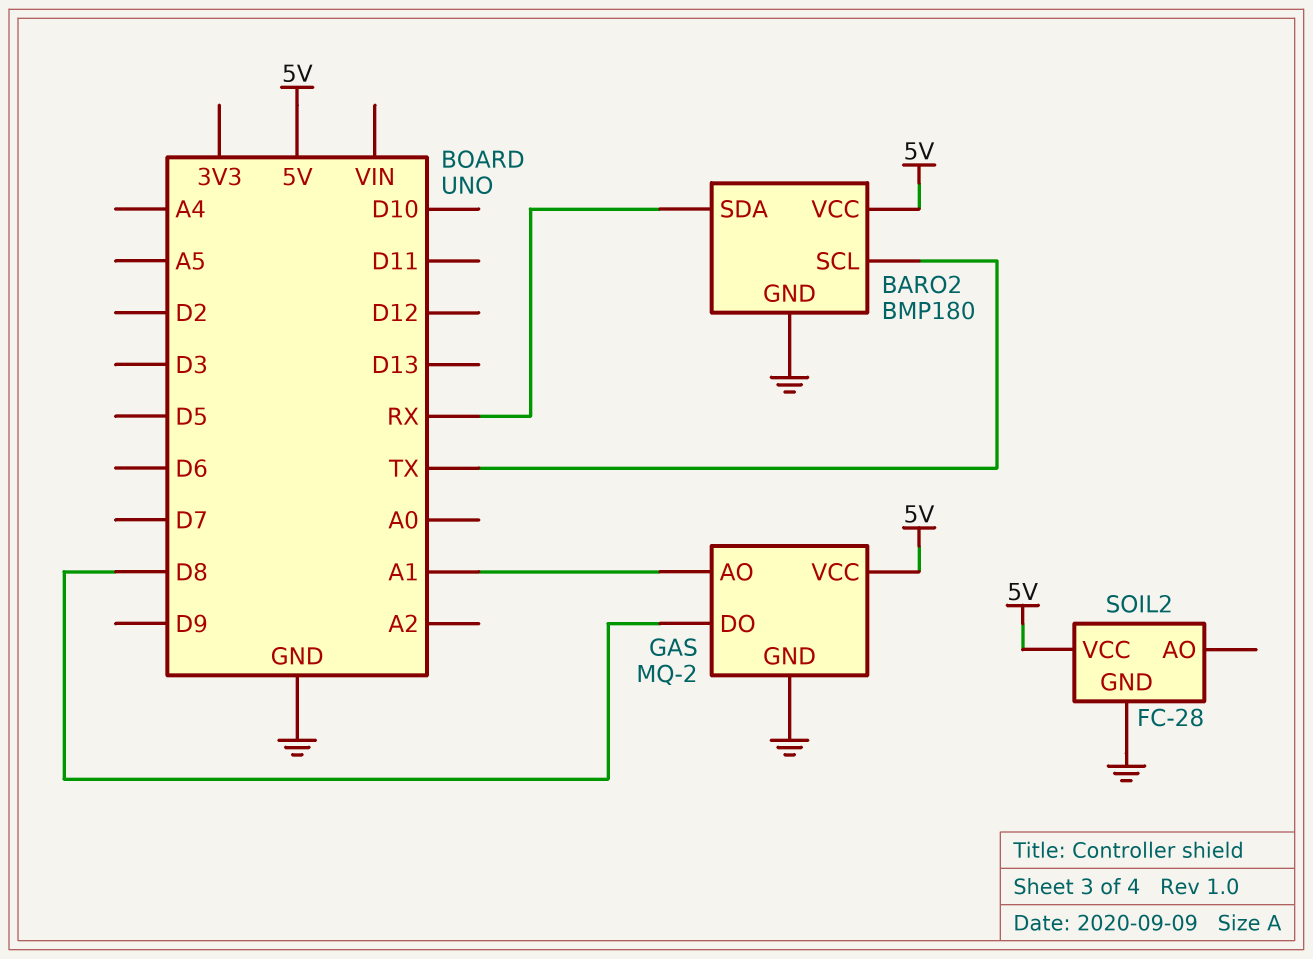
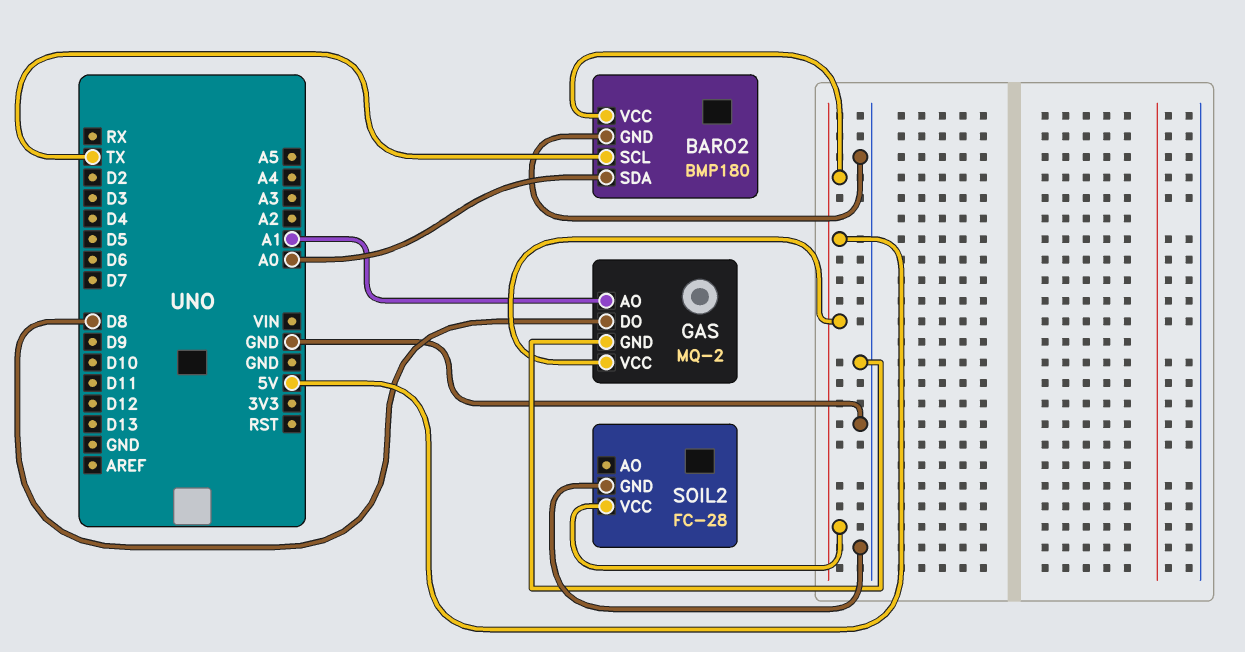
BARO2 pin SDA: RX -> A0

